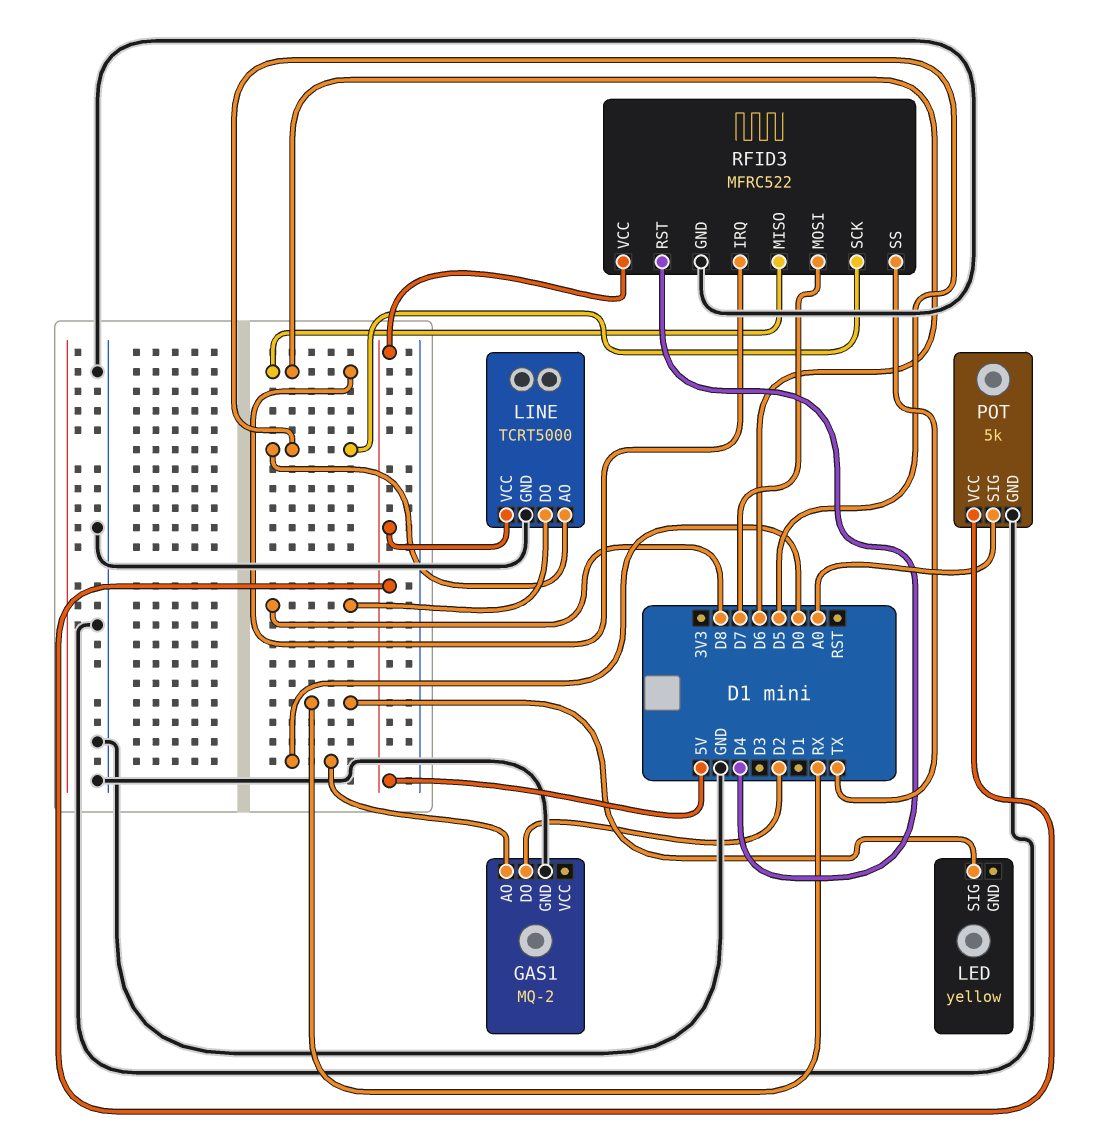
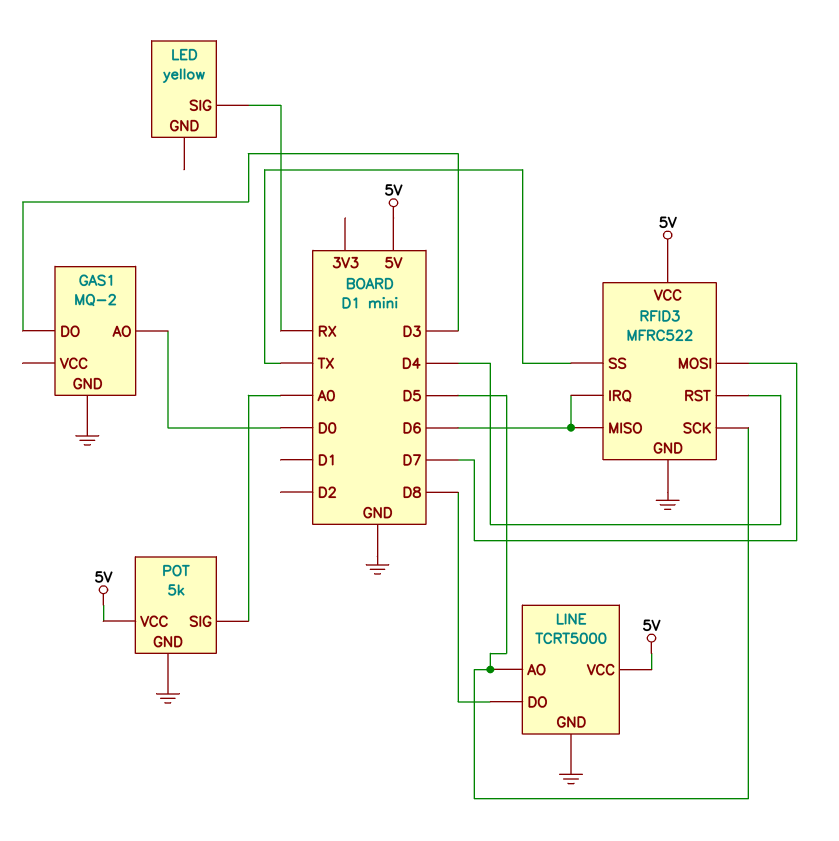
GAS1 pin DO: D2 -> D3

